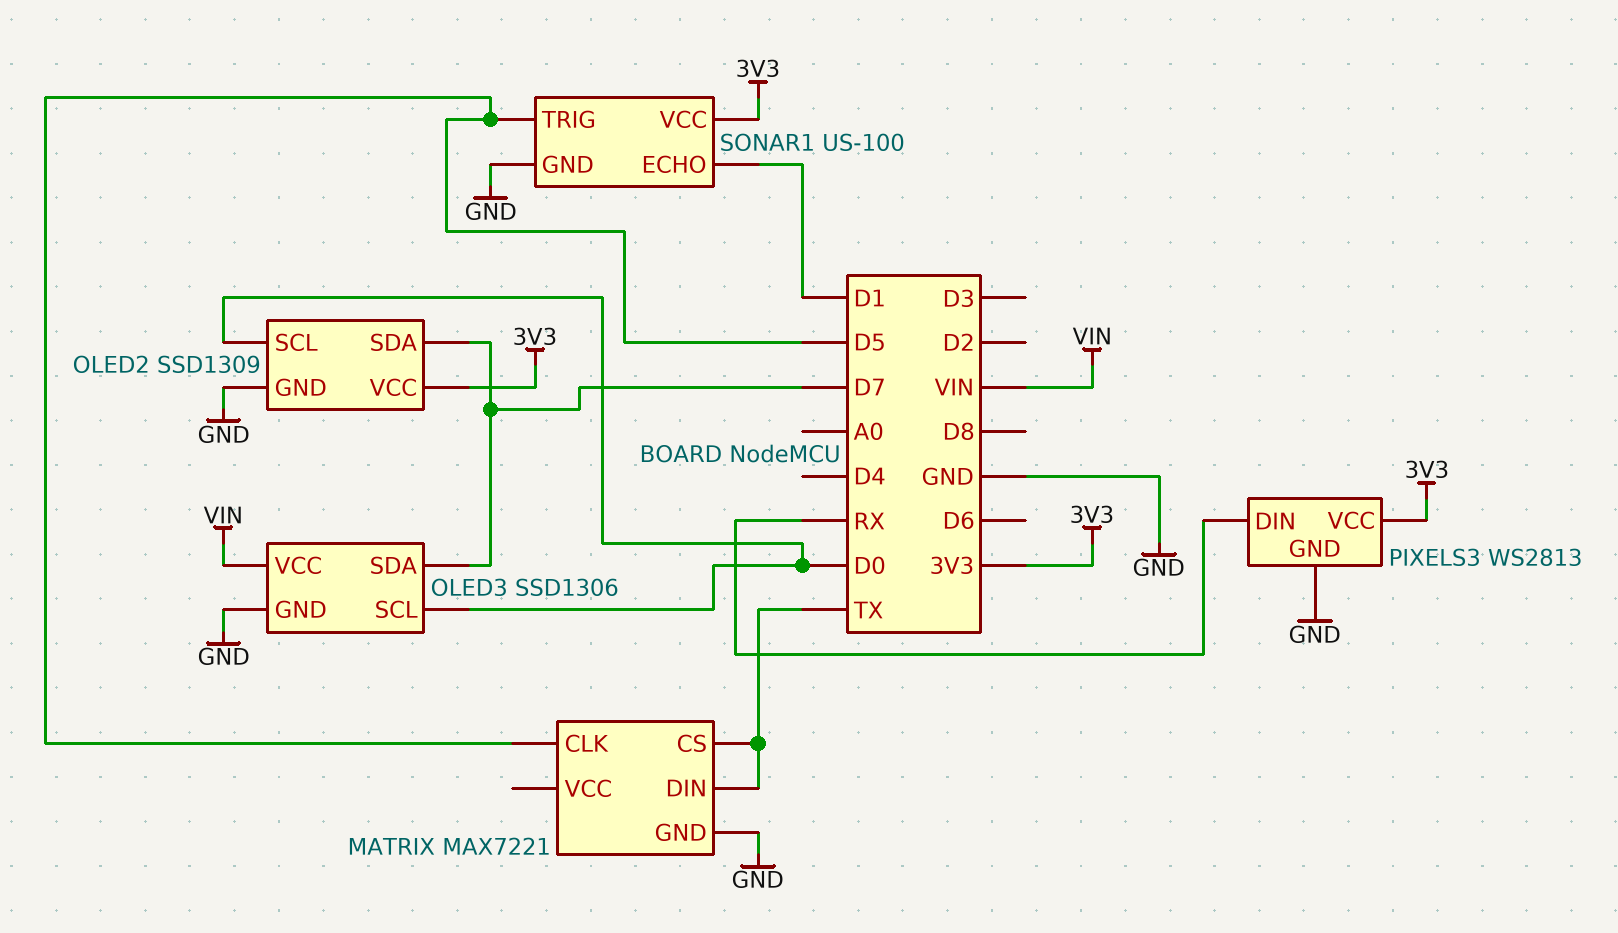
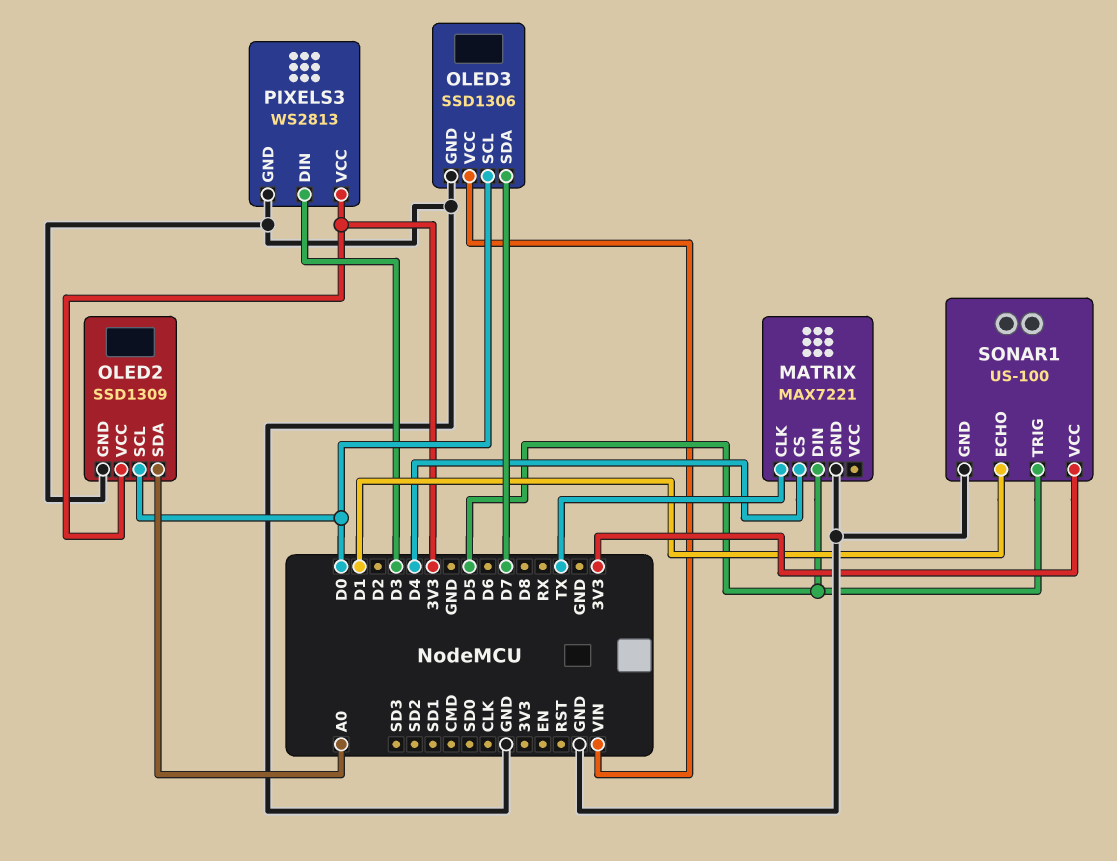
MATRIX pin CLK: D5 -> TX
MATRIX pin CS: TX -> D4
MATRIX pin DIN: TX -> D5
OLED2 pin SDA: D7 -> A0
PIXELS3 pin DIN: RX -> D3

